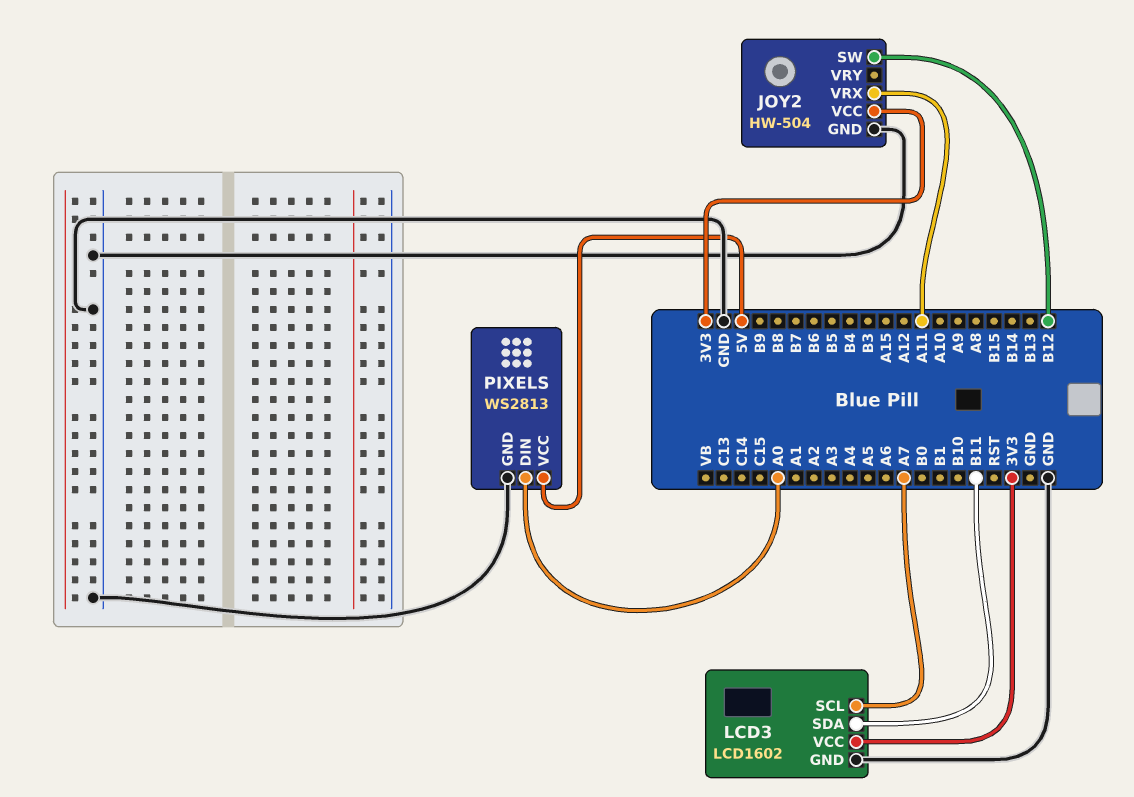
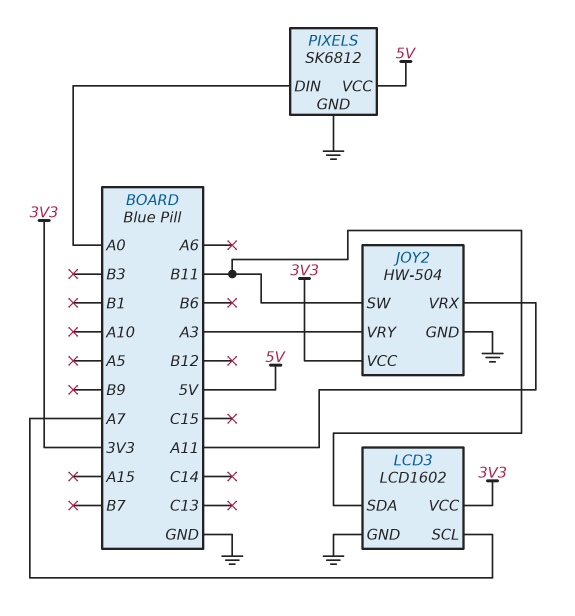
JOY2 pin SW: B12 -> B11
JOY2 pin VRY: none -> A3
PIXELS: WS2813 -> SK6812

